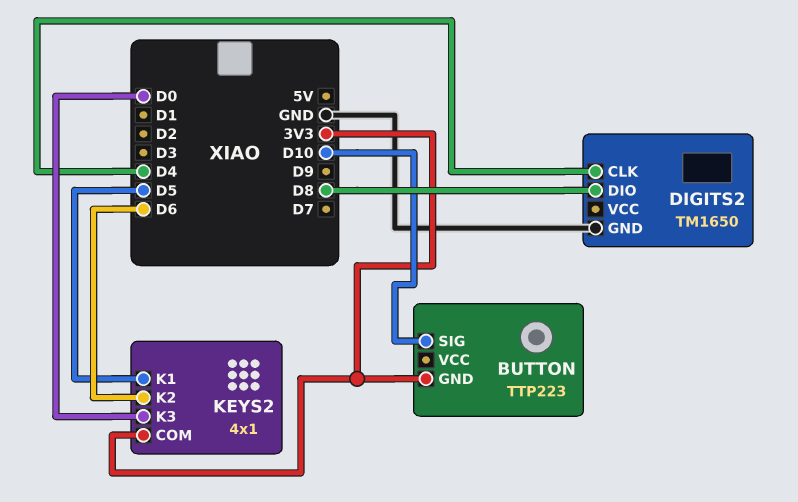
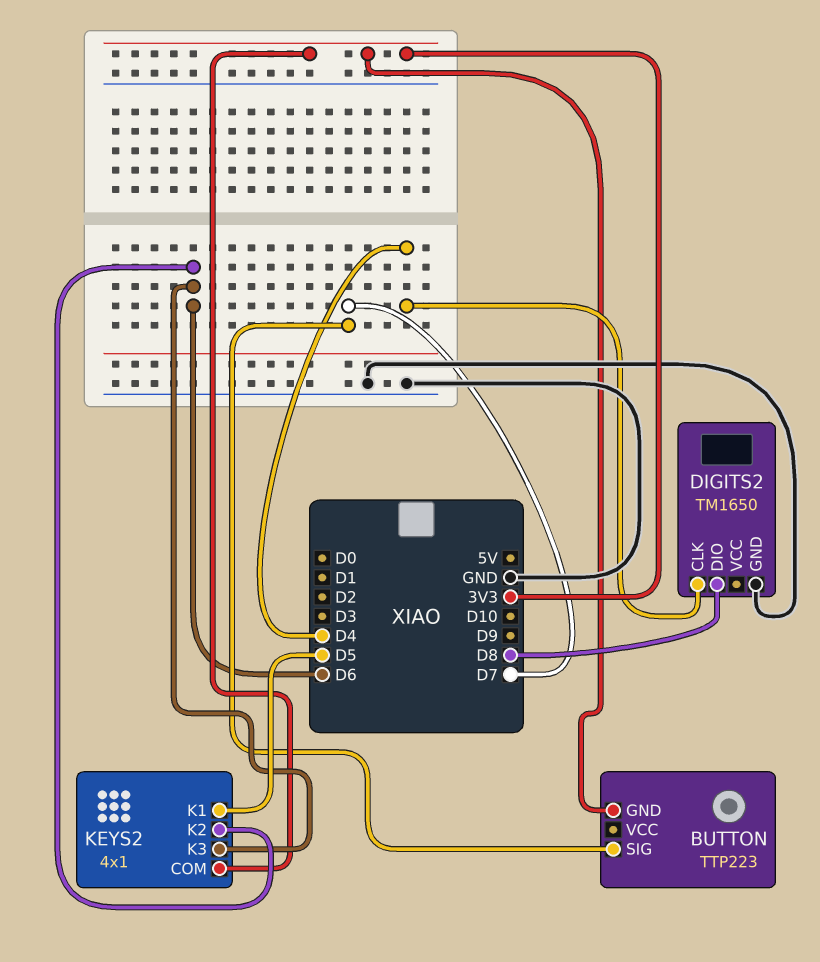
BUTTON pin SIG: D10 -> D7
KEYS2 pin K3: D0 -> D6

